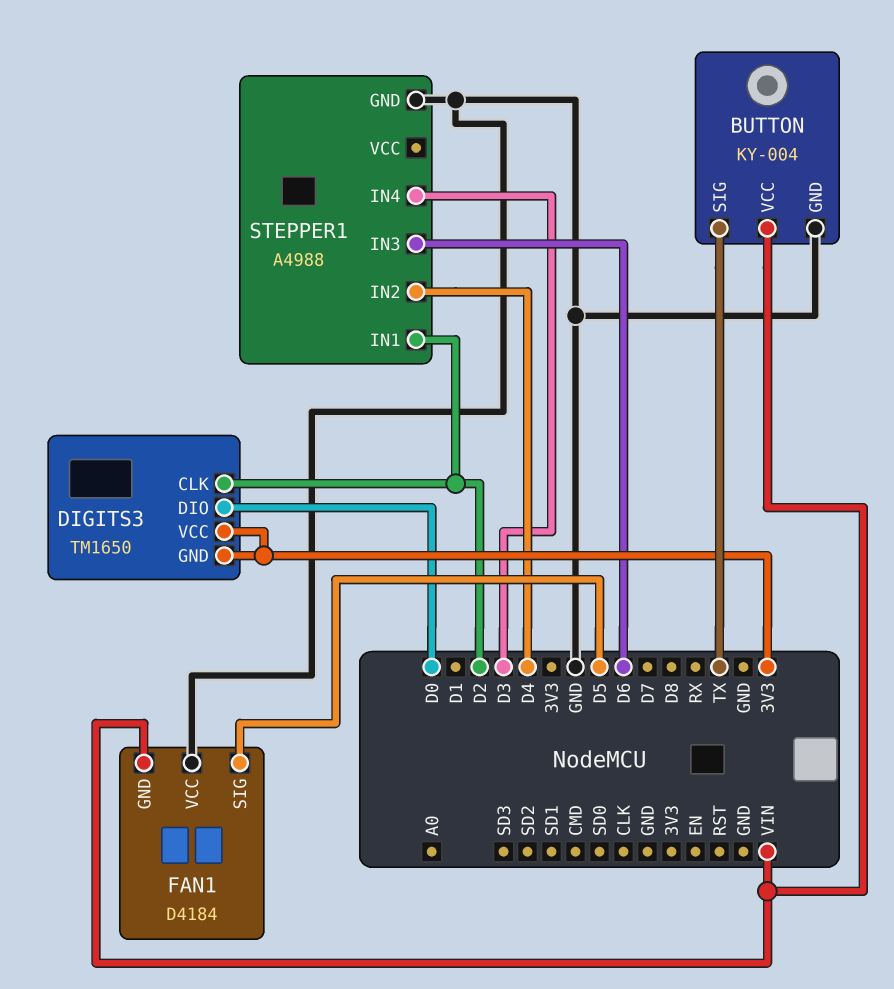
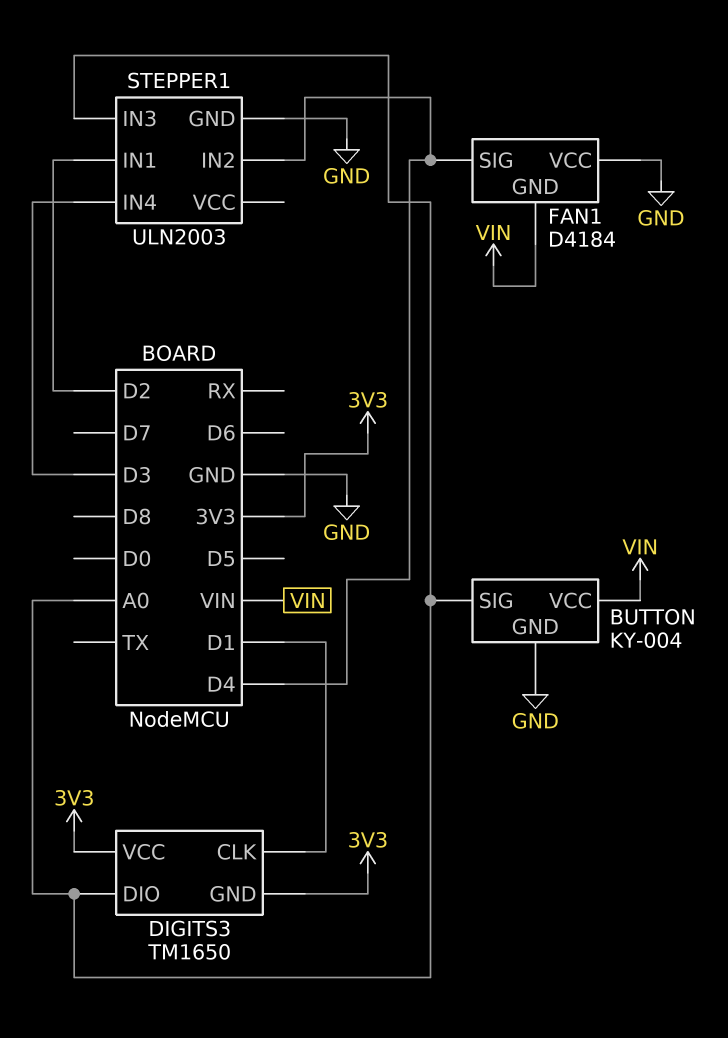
BUTTON pin SIG: TX -> A0
DIGITS3 pin CLK: D2 -> D1
DIGITS3 pin DIO: D0 -> A0
FAN1 pin SIG: D5 -> D4
STEPPER1: A4988 -> ULN2003
STEPPER1 pin IN3: D6 -> A0

